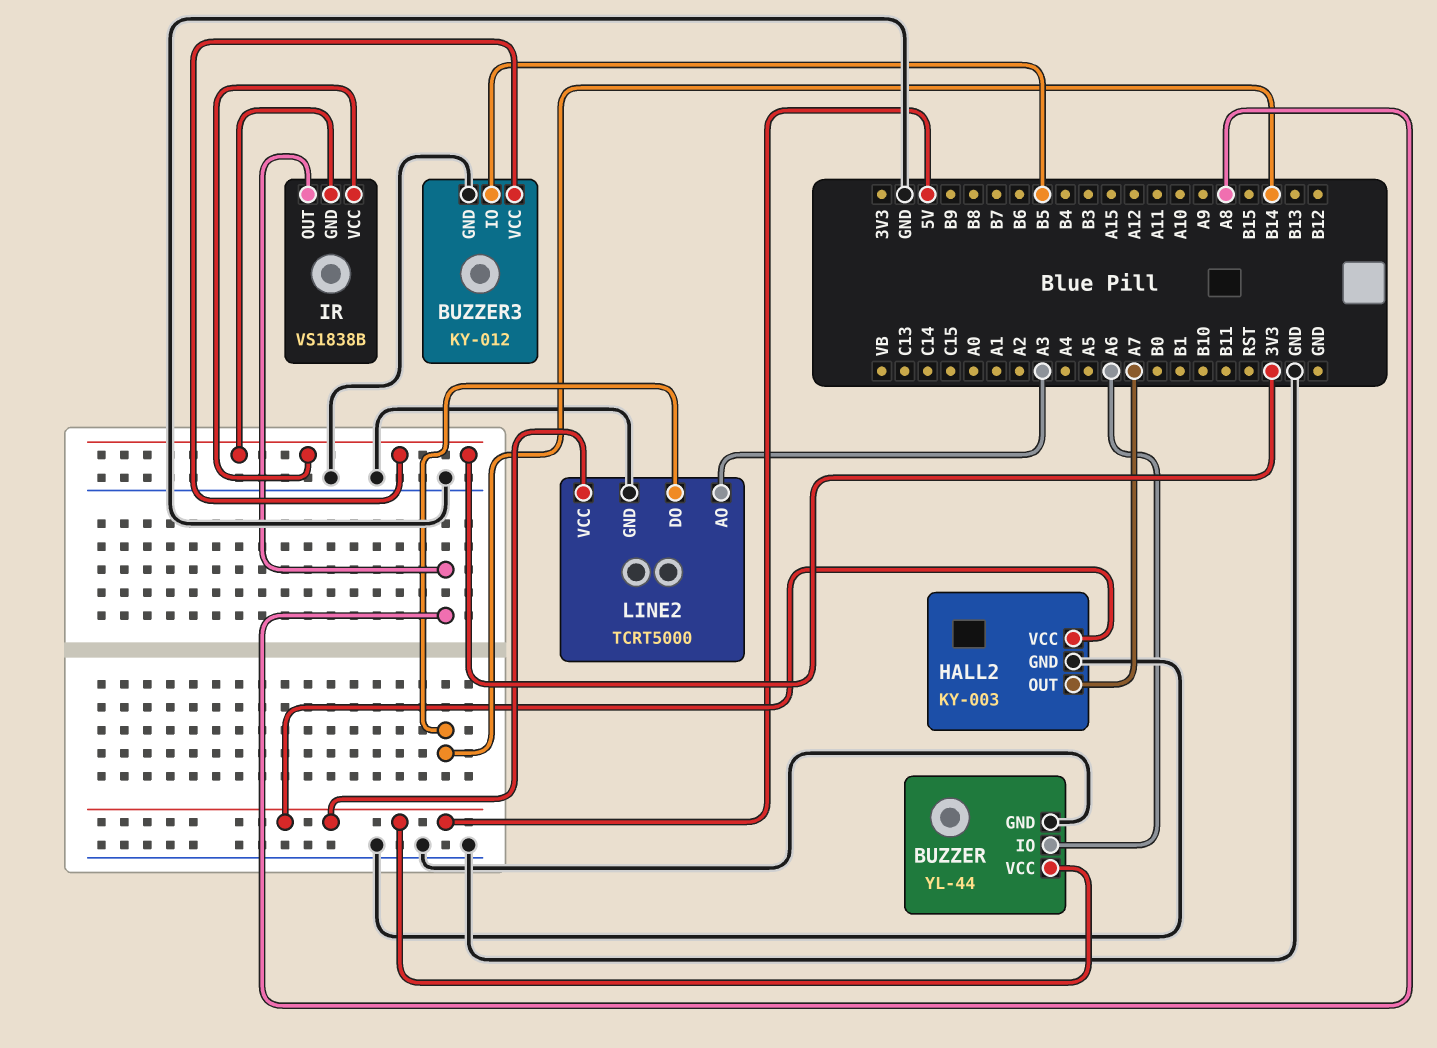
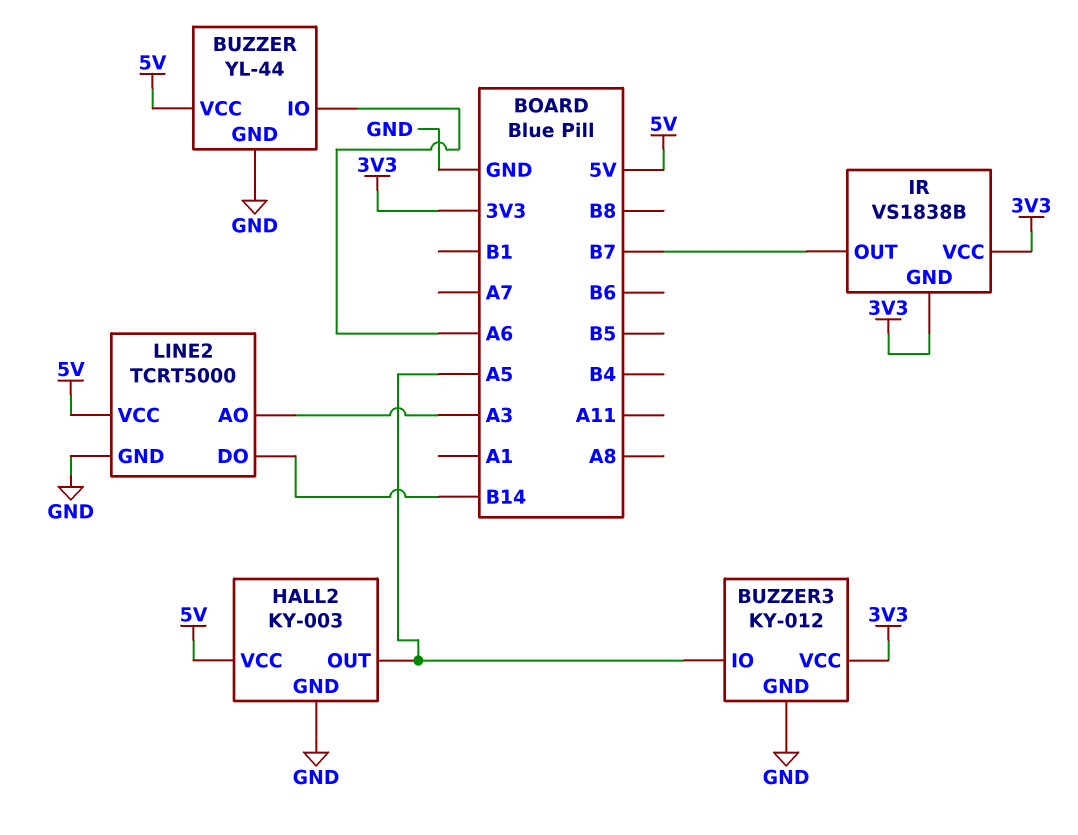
BUZZER3 pin IO: B5 -> A5
HALL2 pin OUT: A7 -> A5
IR pin OUT: A8 -> B7

